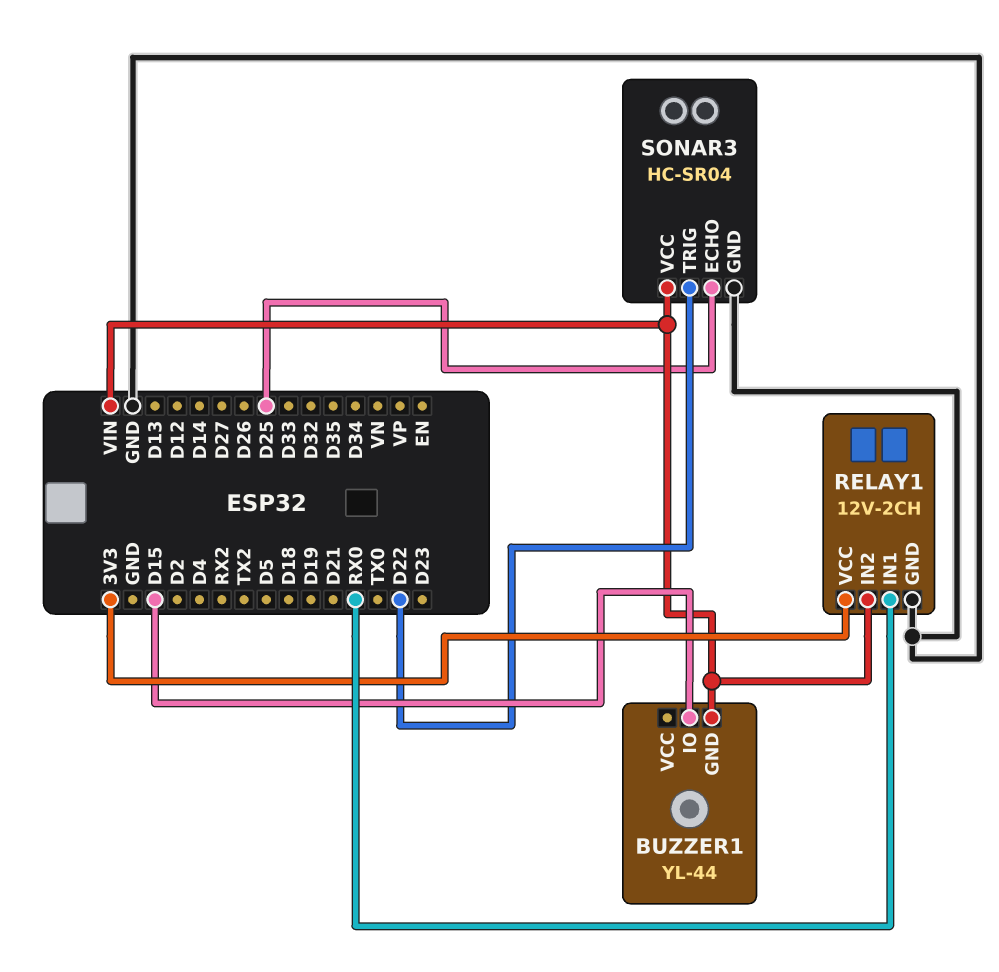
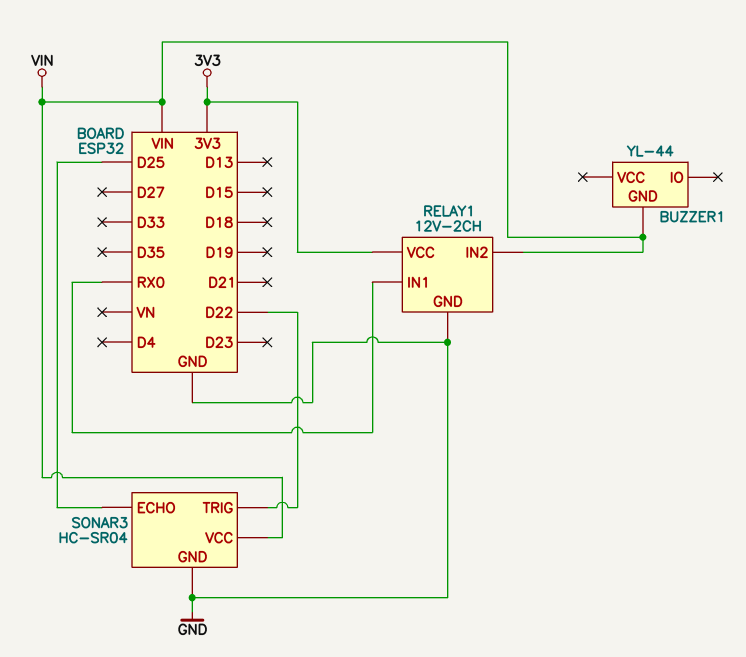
BUZZER1 pin IO: D15 -> none

